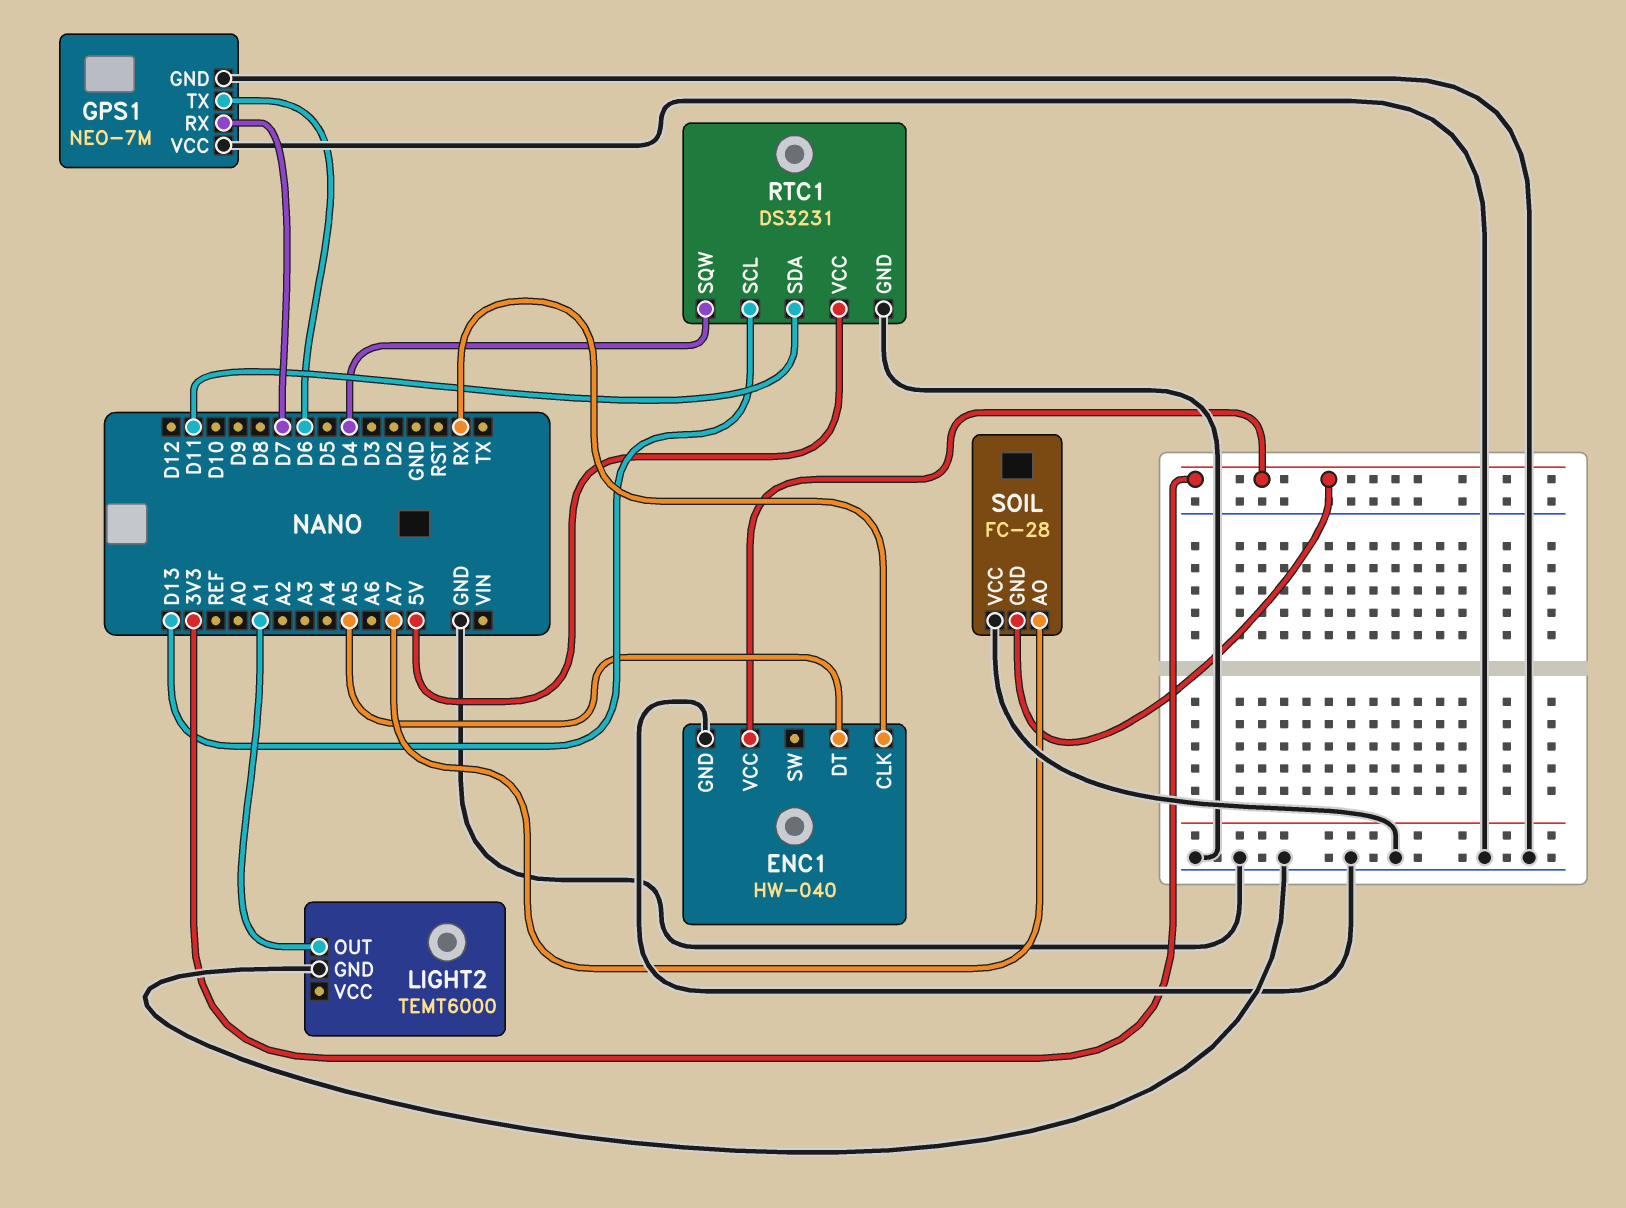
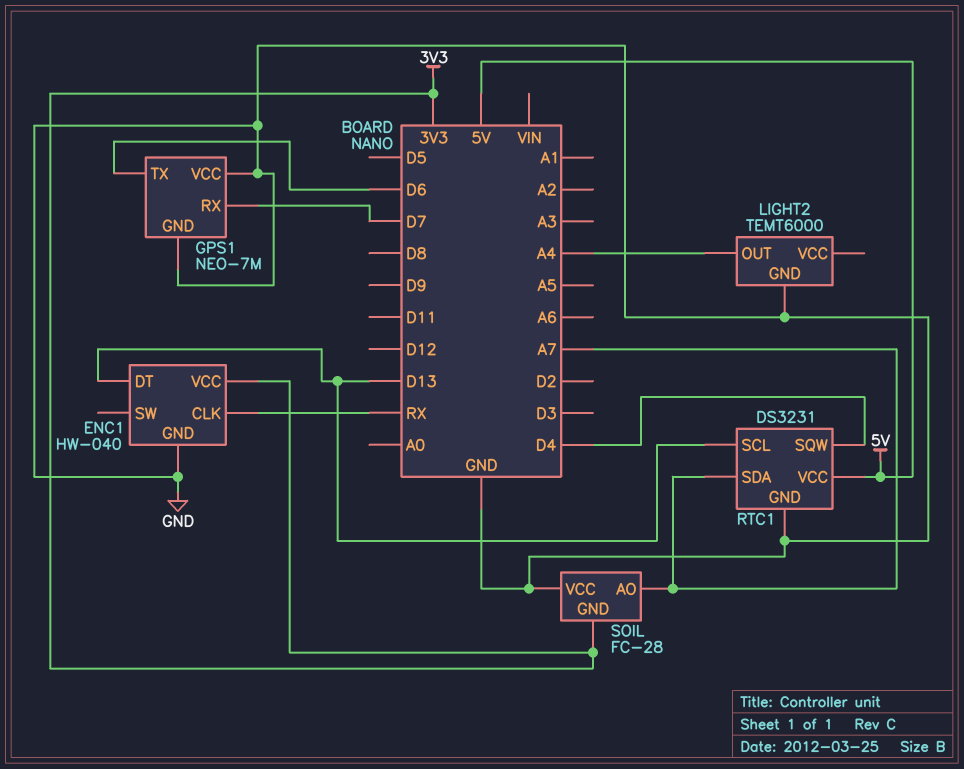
ENC1 pin DT: A5 -> D13
LIGHT2 pin OUT: A1 -> A4
RTC1 pin SDA: D11 -> A7

